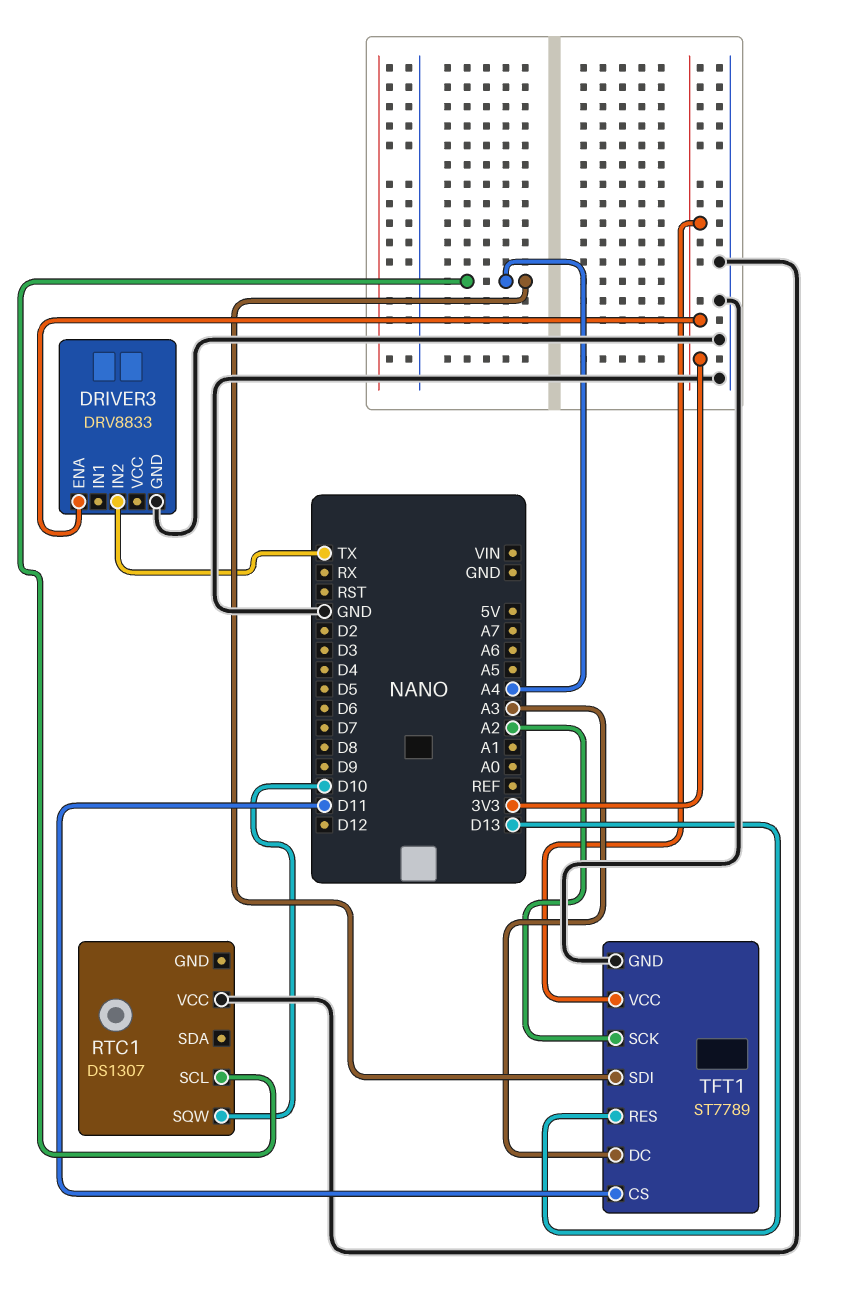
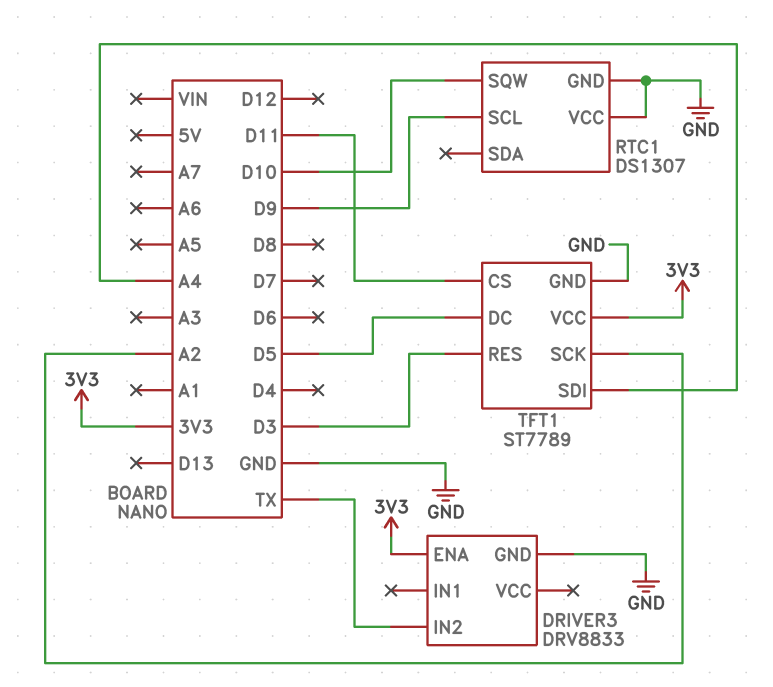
RTC1 pin GND: none -> GND
RTC1 pin SCL: A4 -> D9
TFT1 pin DC: A3 -> D5
TFT1 pin RES: D13 -> D3

